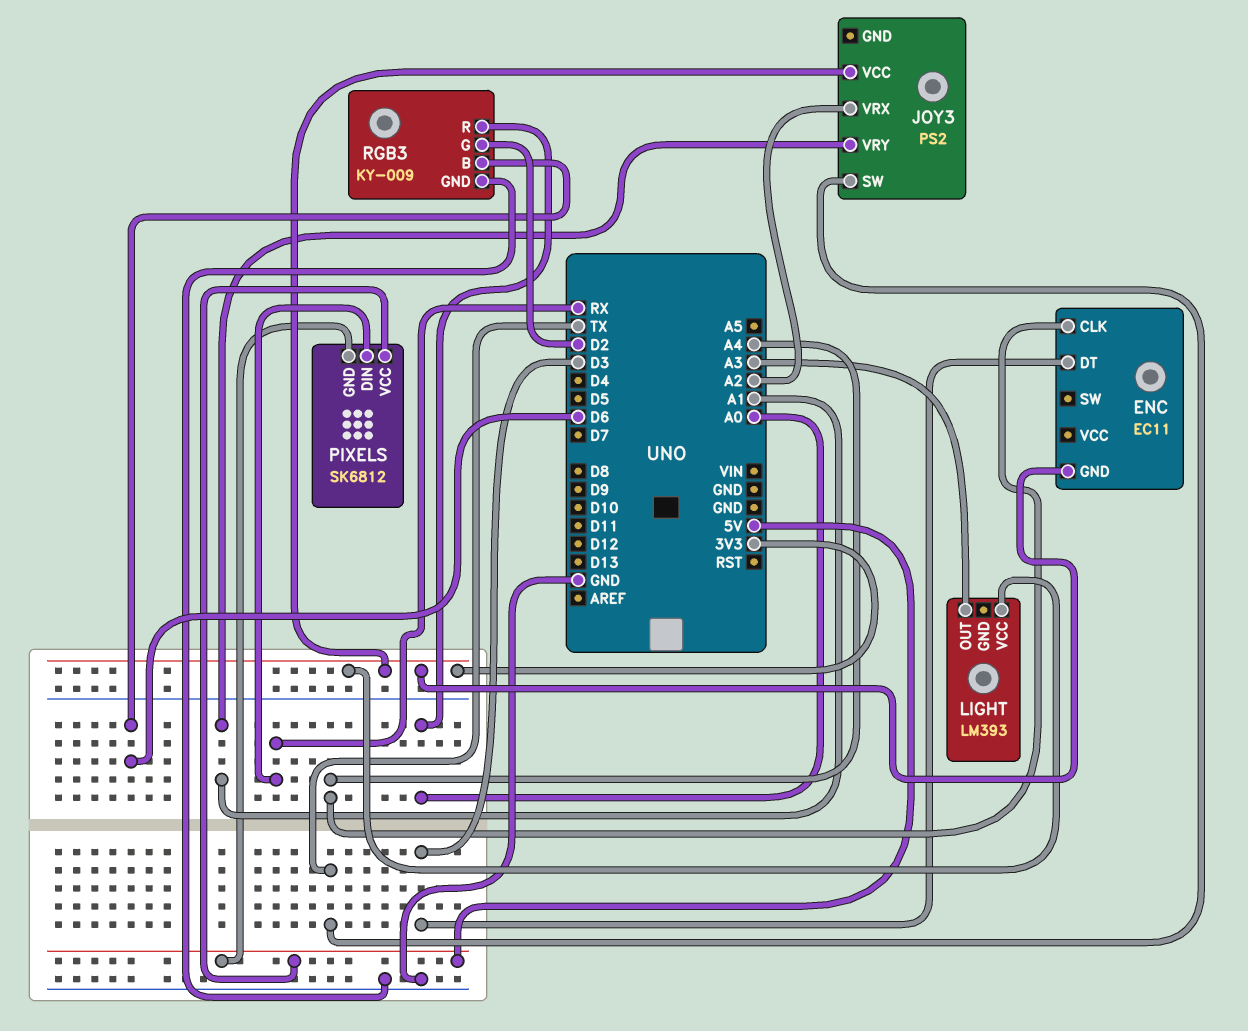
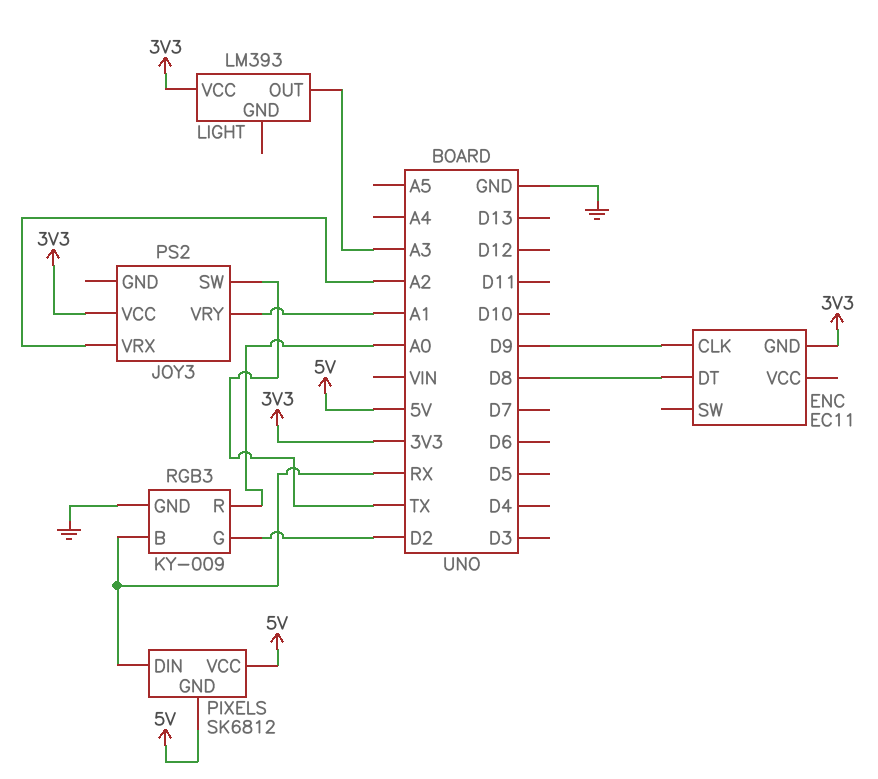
ENC pin CLK: A4 -> D9
ENC pin DT: D3 -> D8
RGB3 pin B: D6 -> RX

